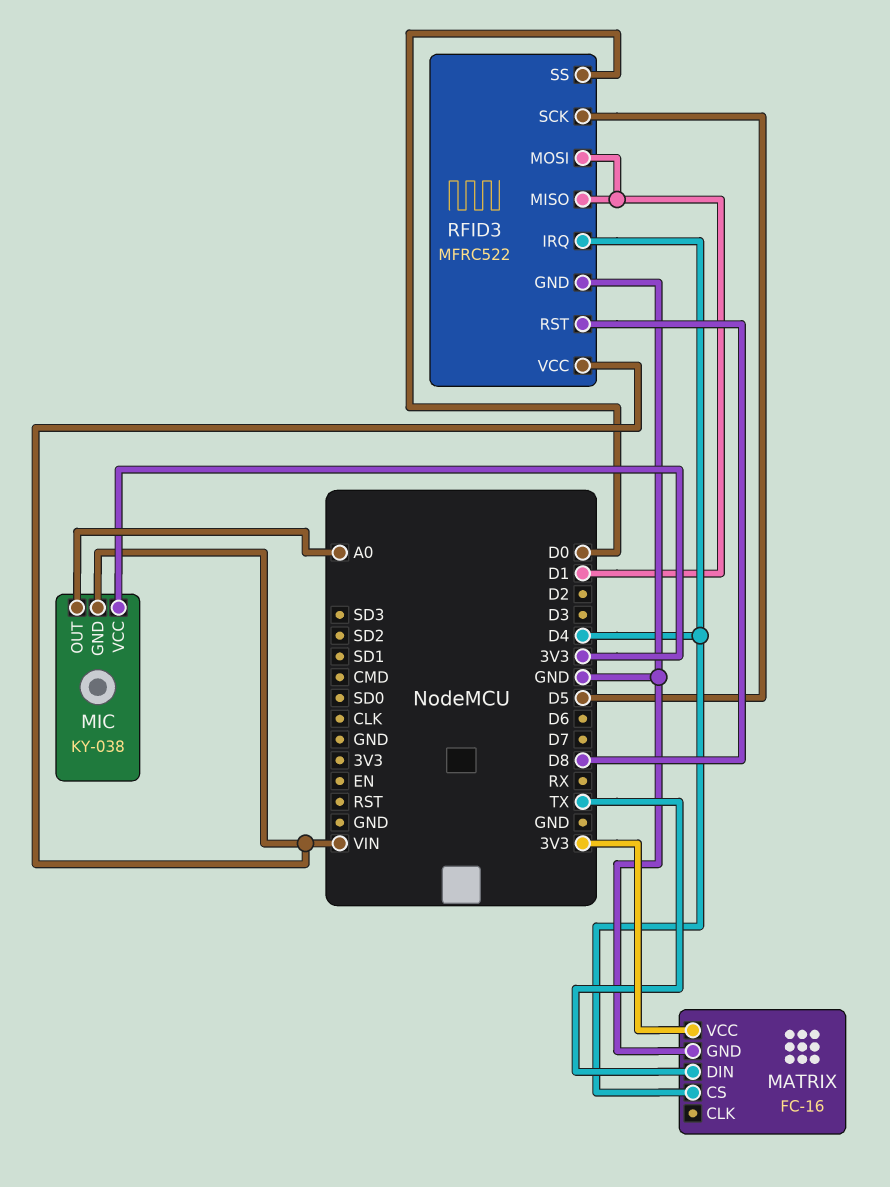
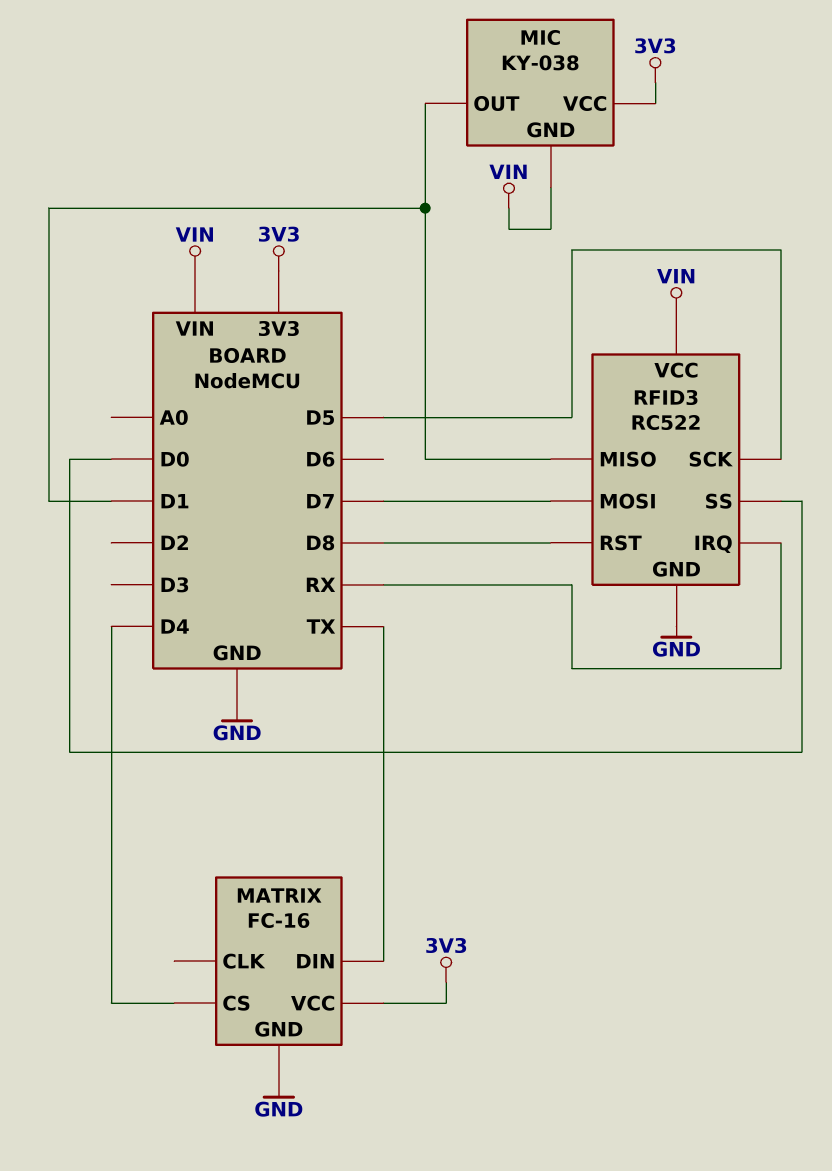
MIC pin OUT: A0 -> D1
RFID3: MFRC522 -> RC522
RFID3 pin IRQ: D4 -> RX
RFID3 pin MOSI: D1 -> D7

